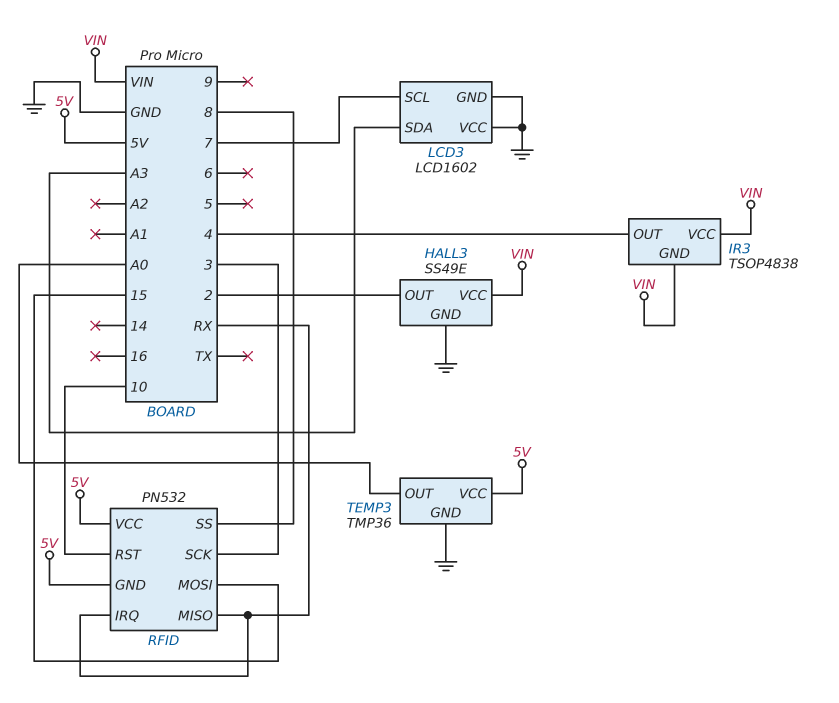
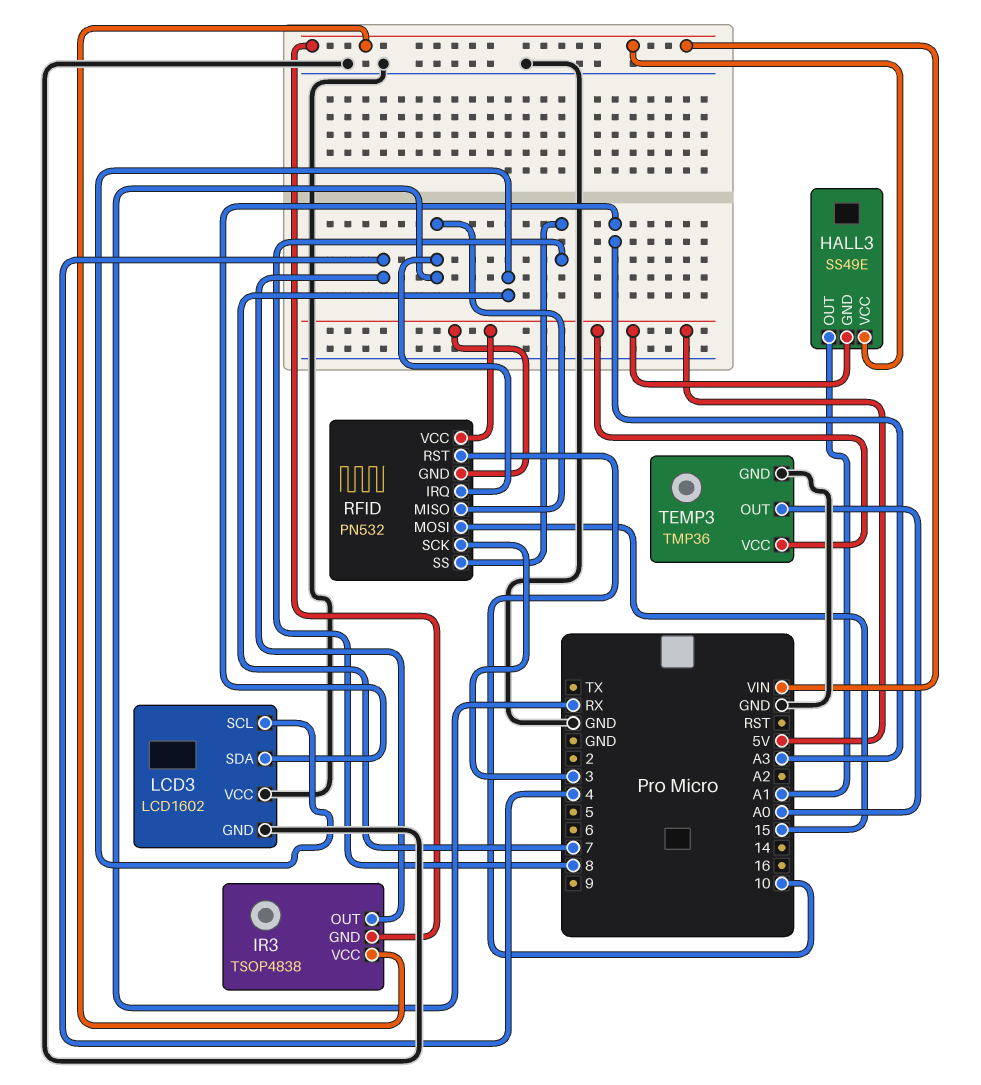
HALL3 pin GND: GND -> 5V
HALL3 pin OUT: 2 -> A1

